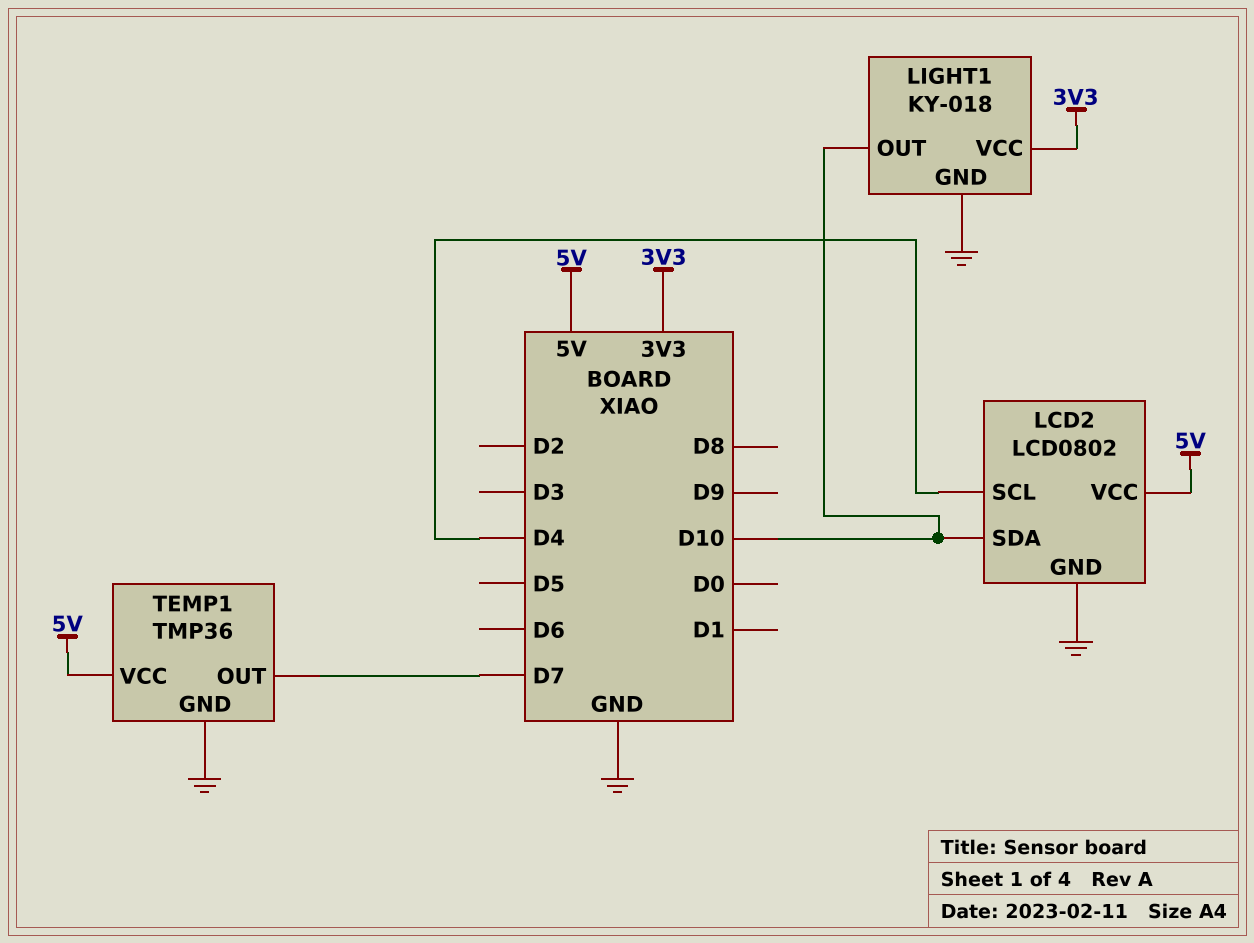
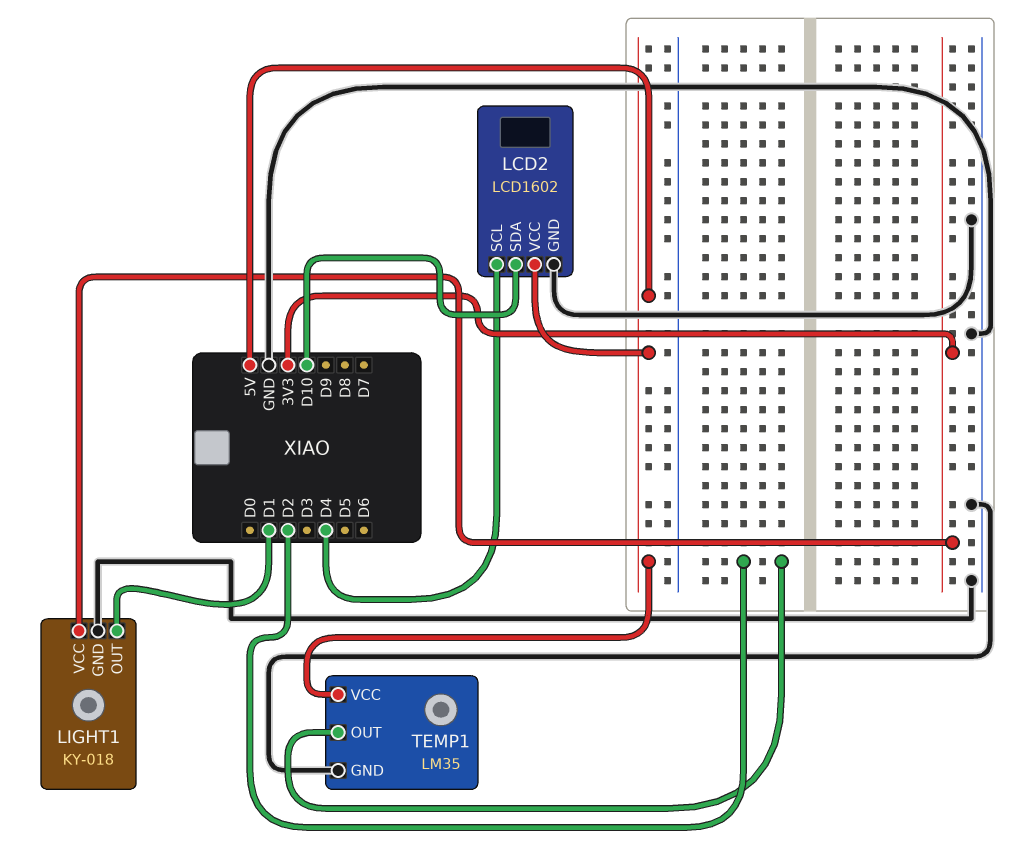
LCD2: LCD0802 -> LCD1602
LIGHT1 pin OUT: D10 -> D1
TEMP1: TMP36 -> LM35
TEMP1 pin OUT: D7 -> D2

